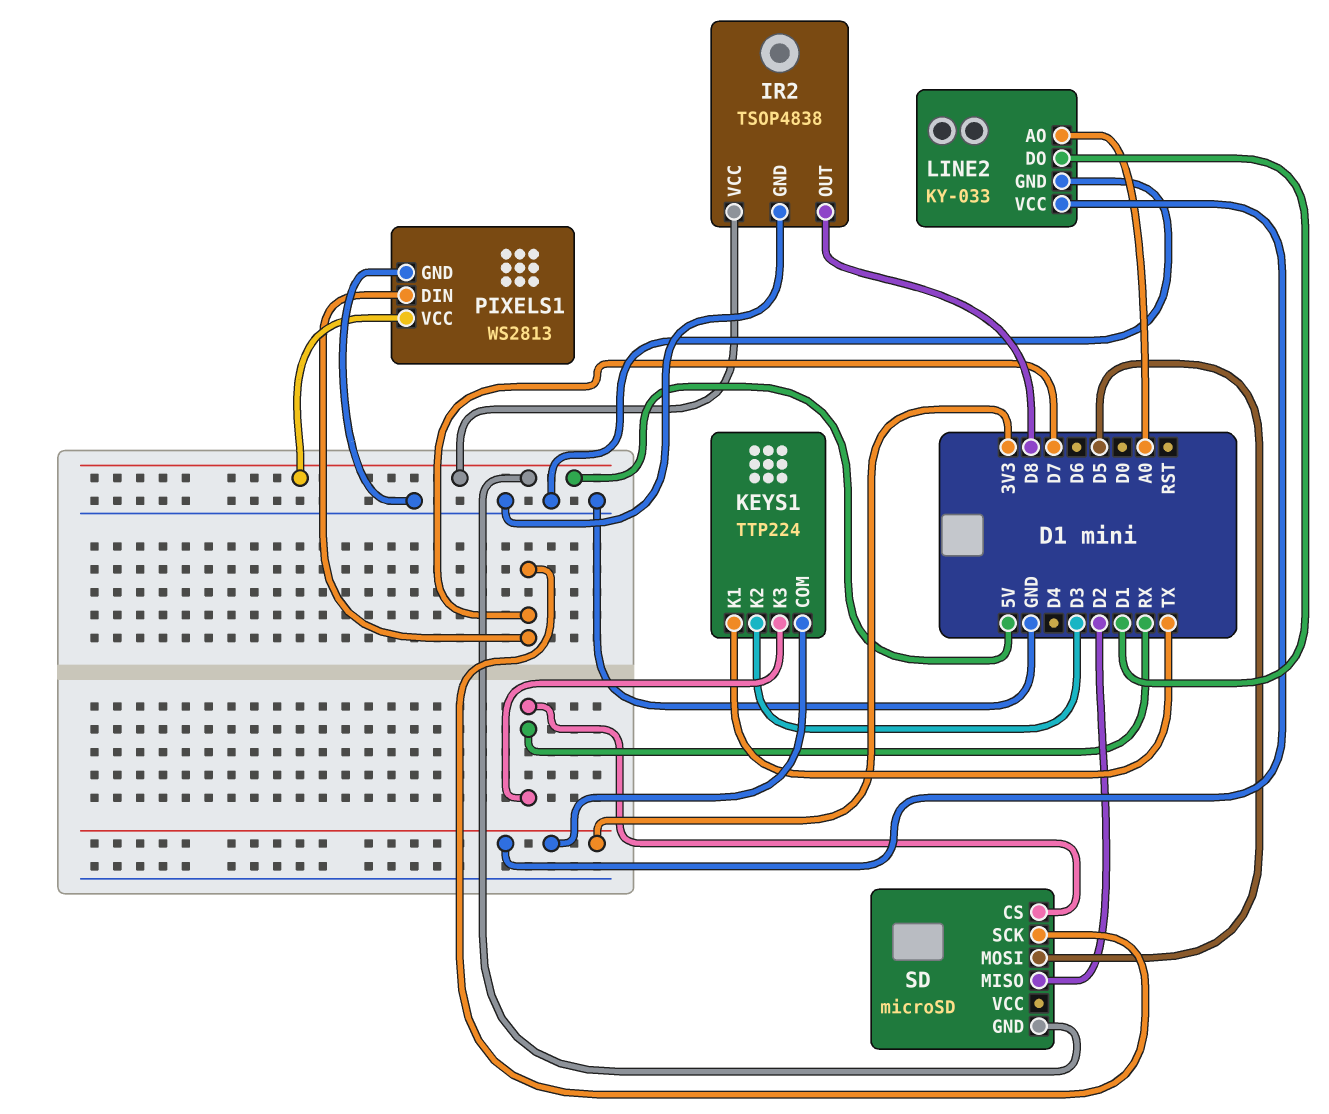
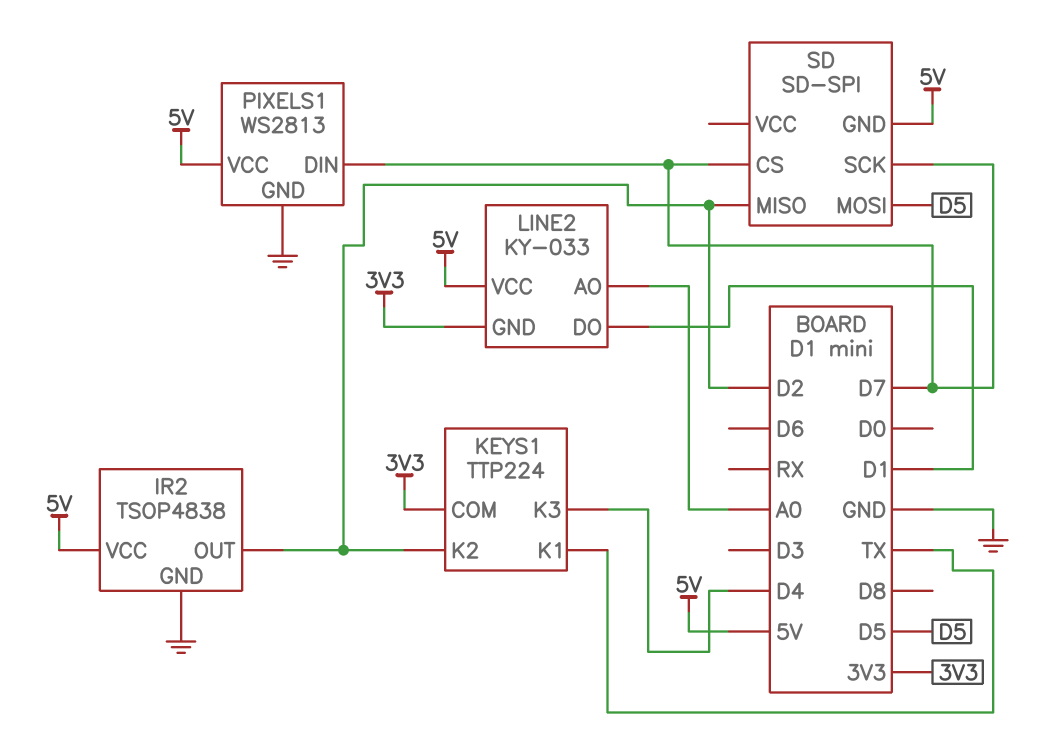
IR2 pin OUT: D8 -> D2
KEYS1 pin K2: D3 -> D2
KEYS1 pin K3: RX -> D4
LINE2 pin GND: GND -> 3V3
LINE2 pin VCC: 3V3 -> 5V
SD: microSD -> SD-SPI
SD pin CS: RX -> D7

